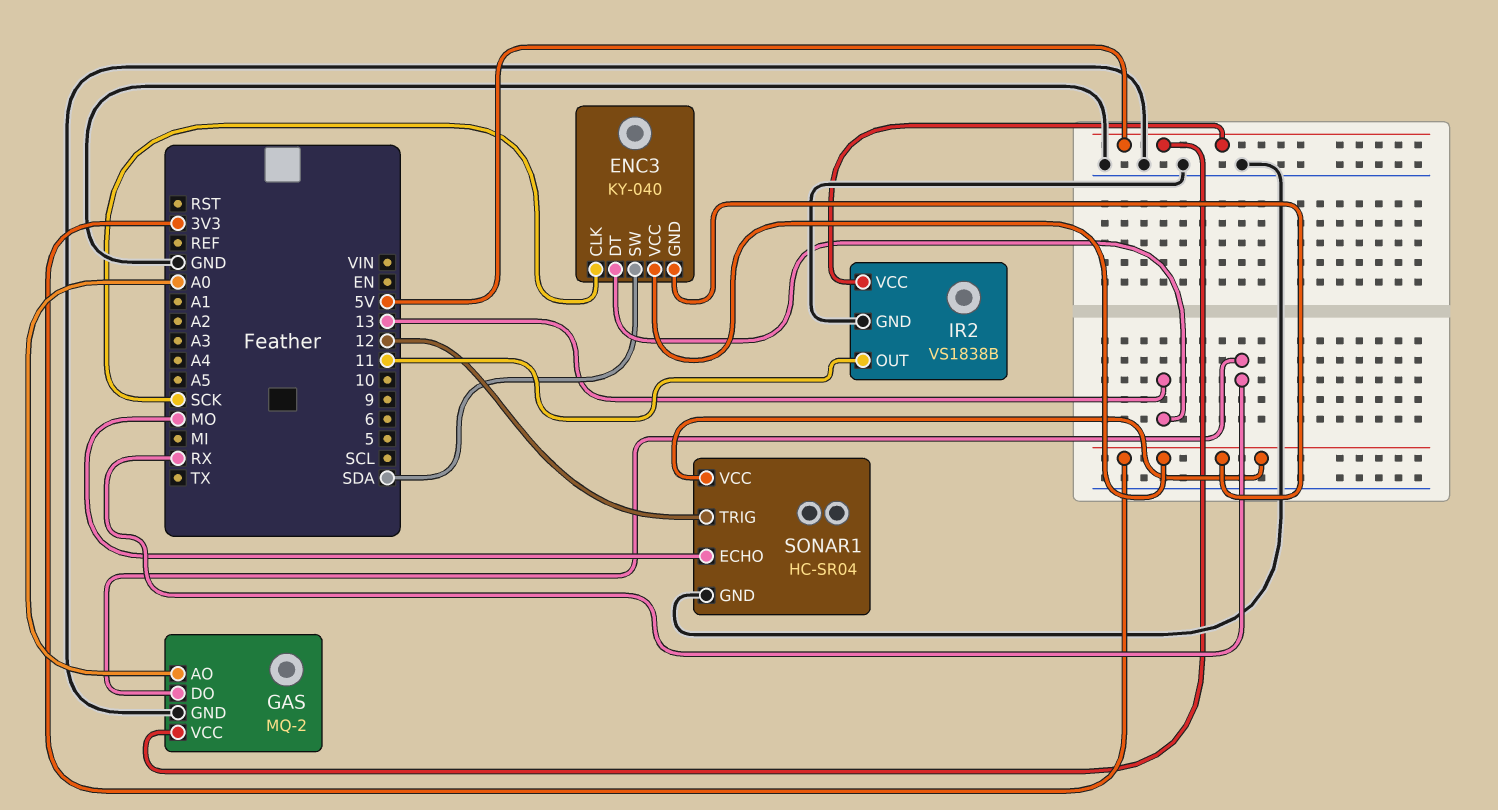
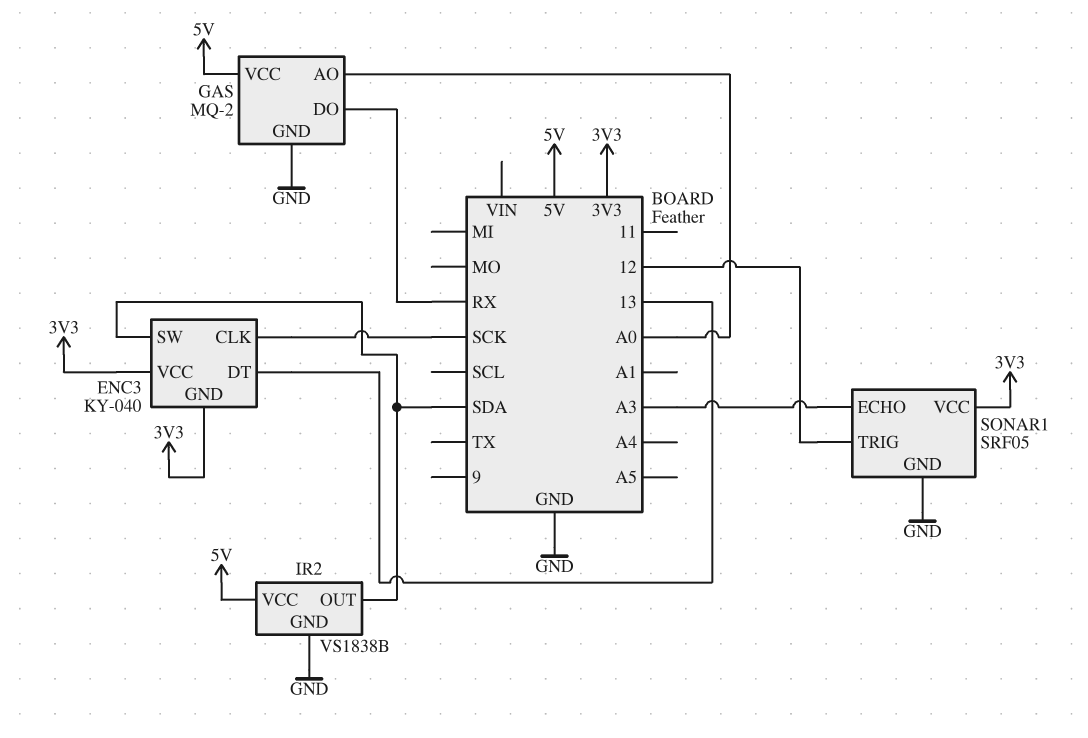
IR2 pin OUT: 11 -> SDA
SONAR1: HC-SR04 -> SRF05
SONAR1 pin ECHO: MO -> A3

